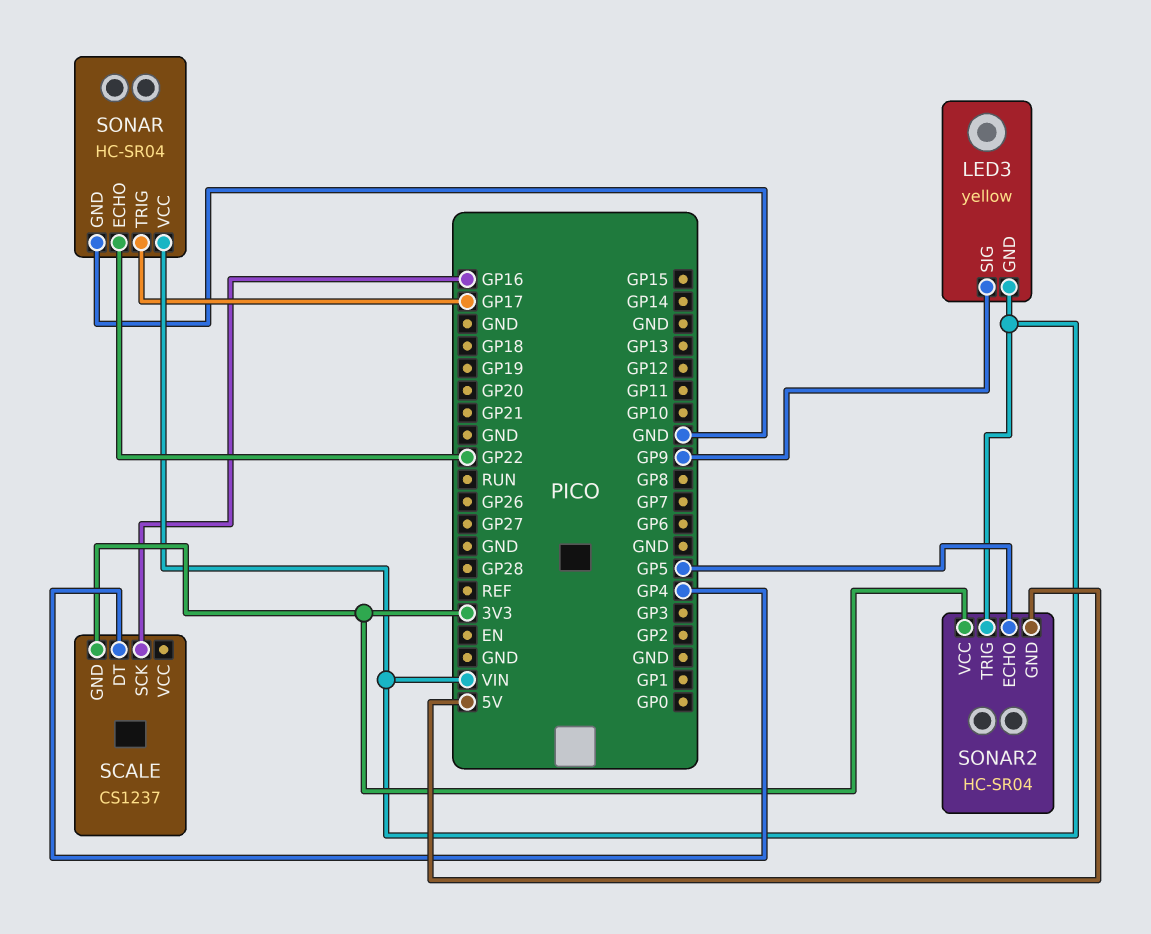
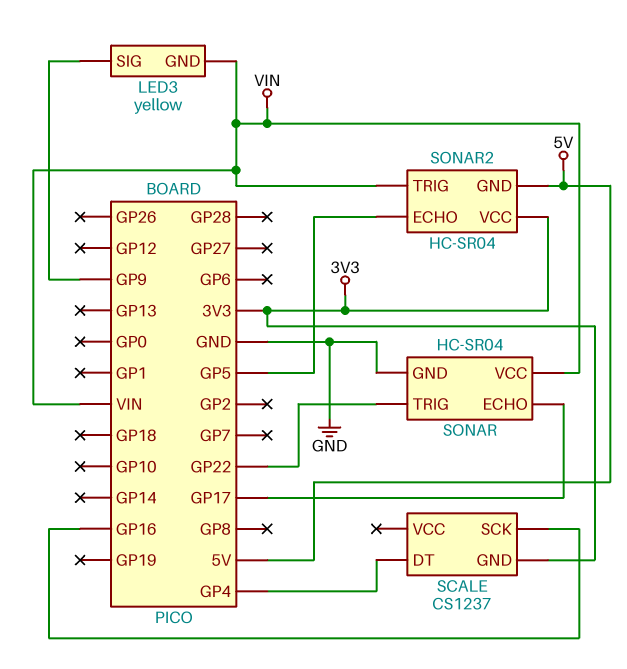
SONAR pin ECHO: GP22 -> GP17
SONAR pin TRIG: GP17 -> GP22

